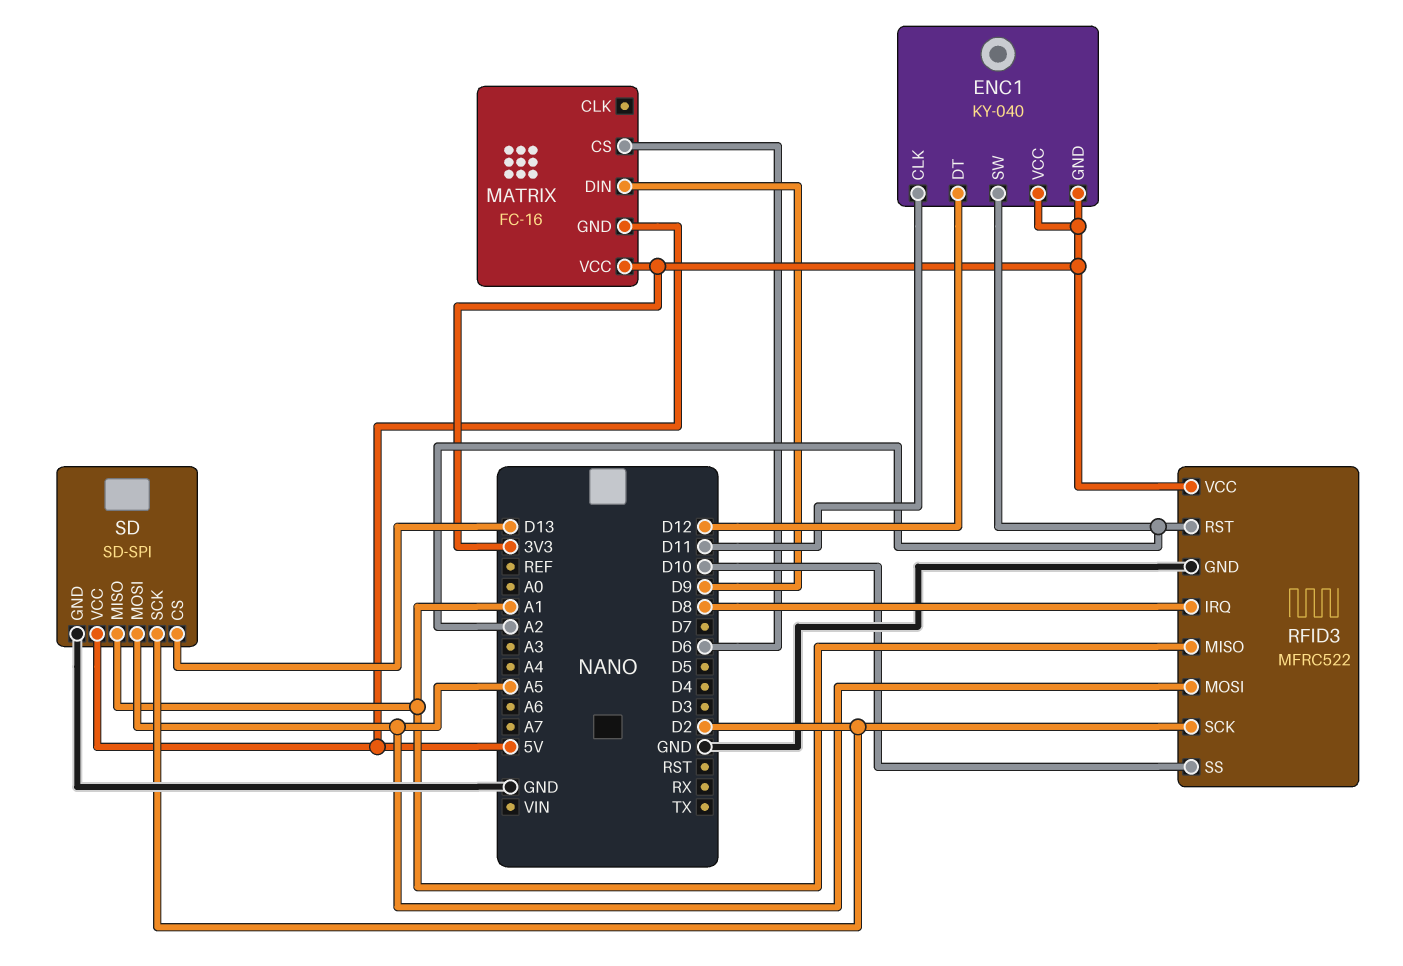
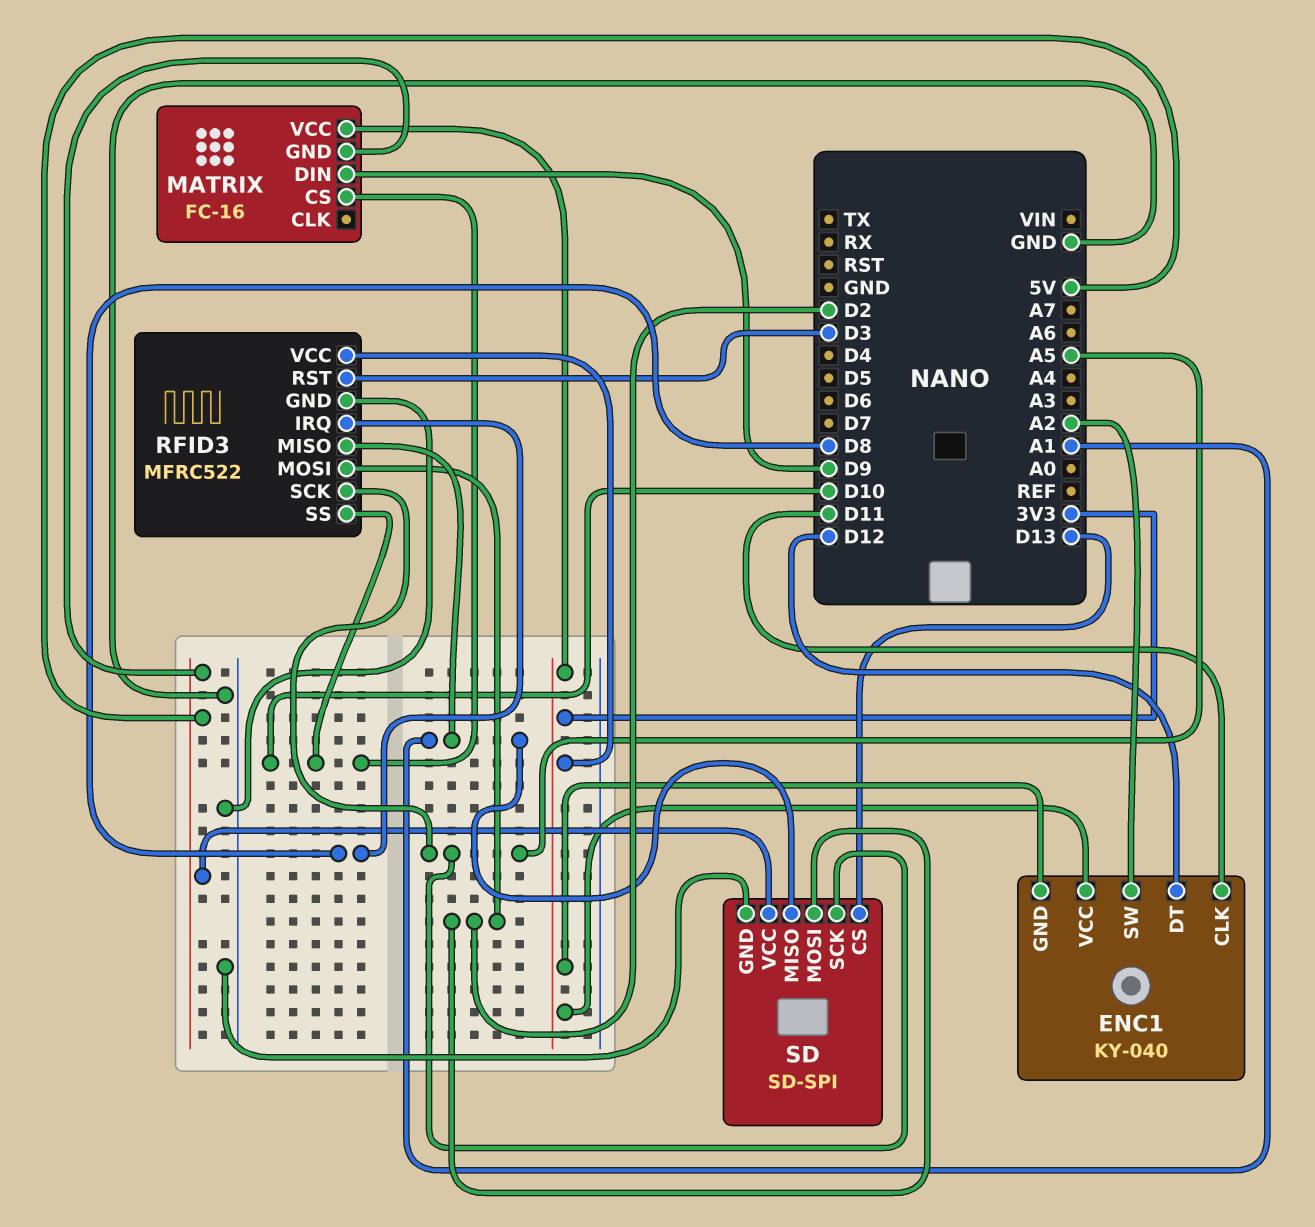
MATRIX pin CS: D6 -> D10
RFID3 pin MOSI: A5 -> D2
RFID3 pin RST: A2 -> D3
RFID3 pin SCK: D2 -> A5
SD pin MOSI: A5 -> D2
SD pin SCK: D2 -> A5

